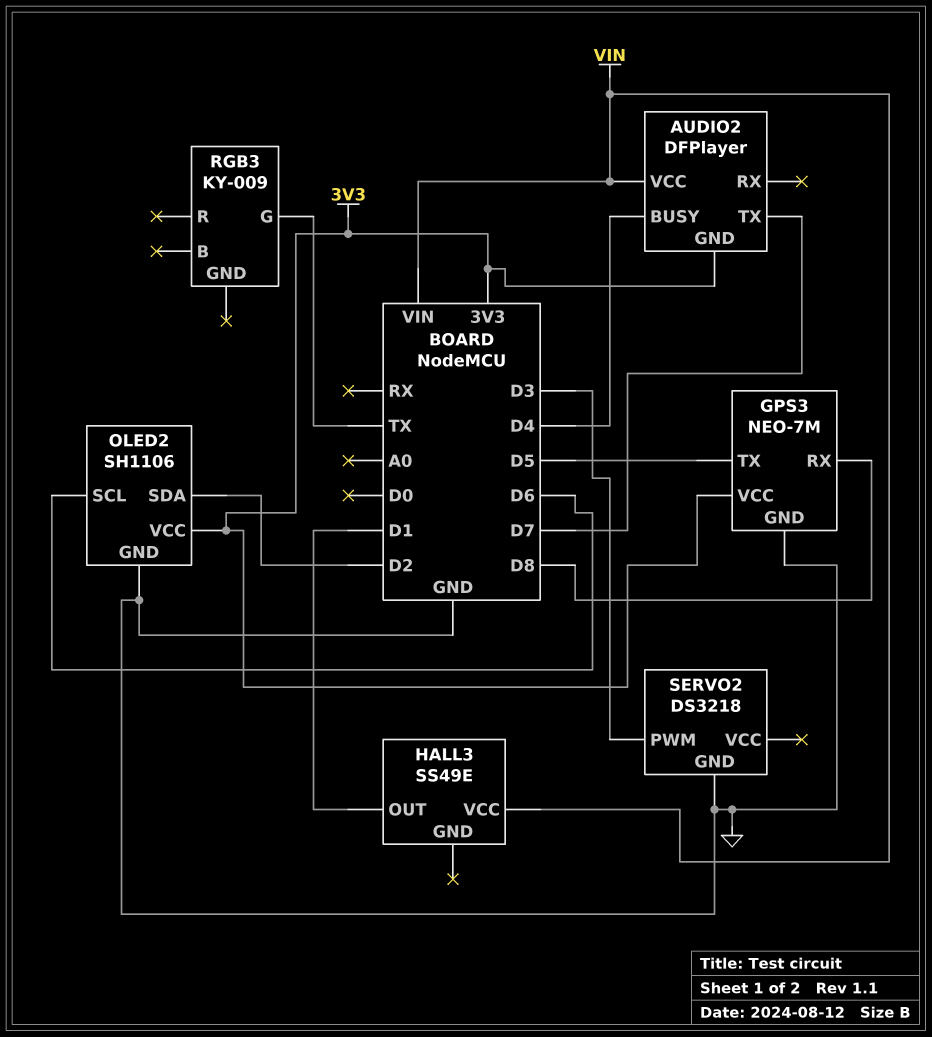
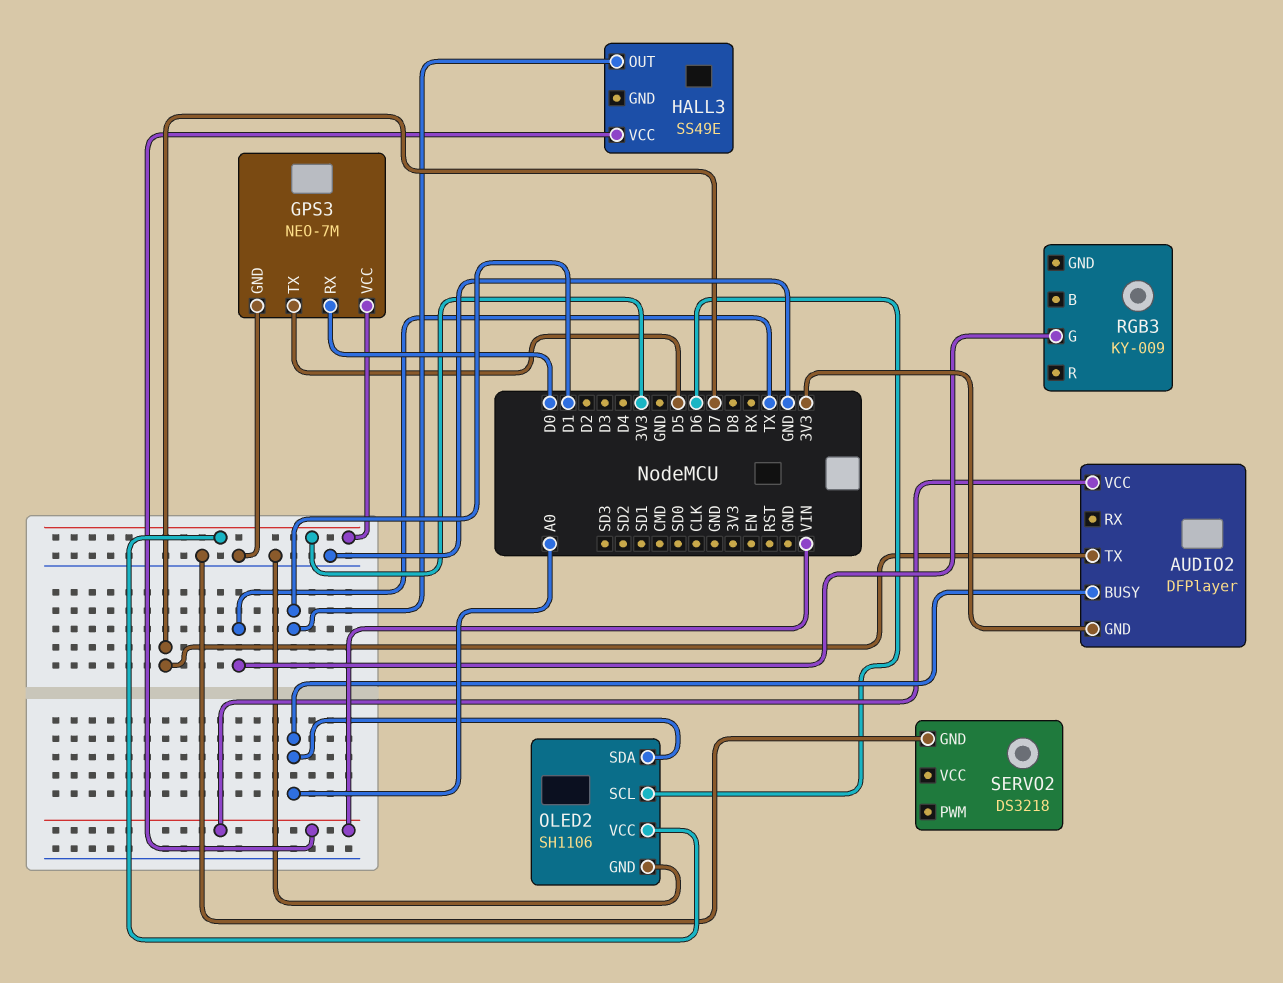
AUDIO2 pin BUSY: D4 -> A0
GPS3 pin RX: D8 -> D0
OLED2 pin SDA: D2 -> A0
SERVO2 pin PWM: D3 -> none

